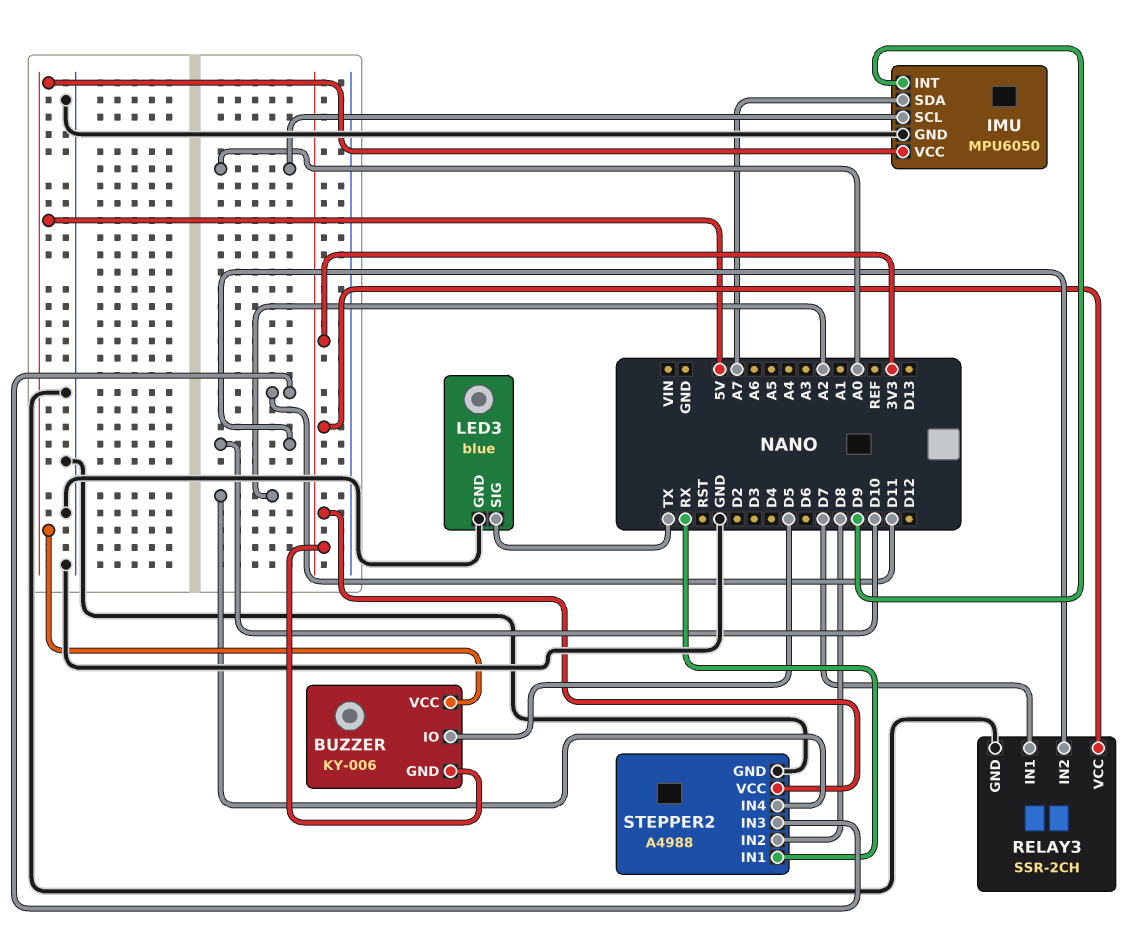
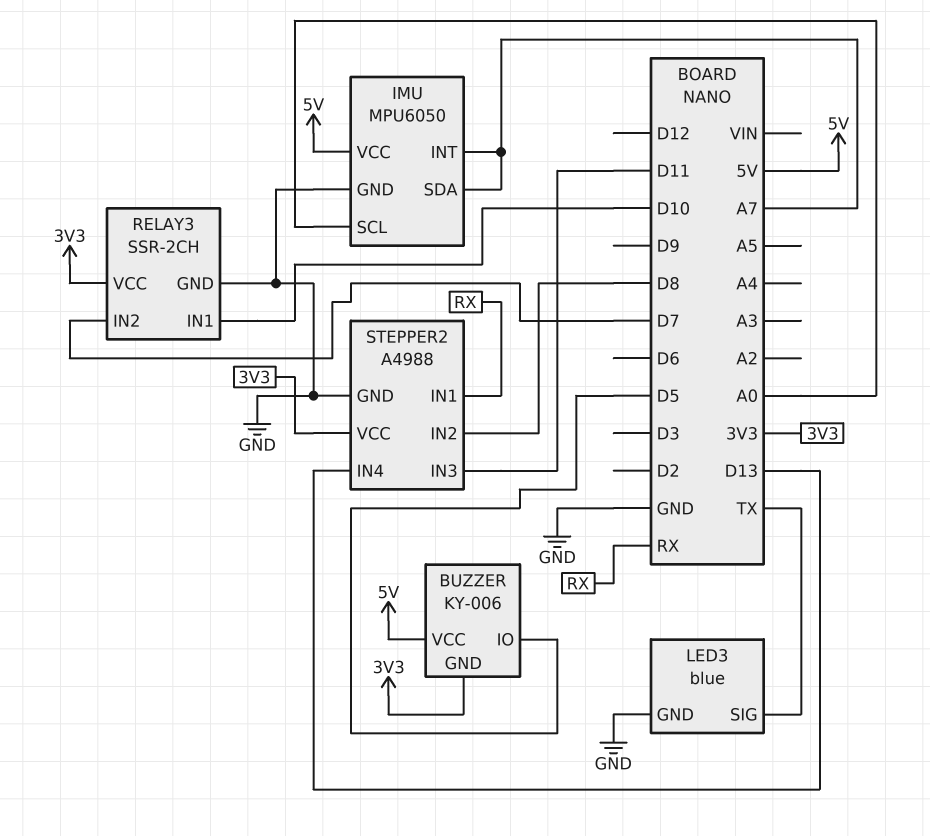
IMU pin INT: D9 -> A7
RELAY3 pin IN1: D7 -> D10
RELAY3 pin IN2: D10 -> D7
STEPPER2 pin IN4: A2 -> D13

